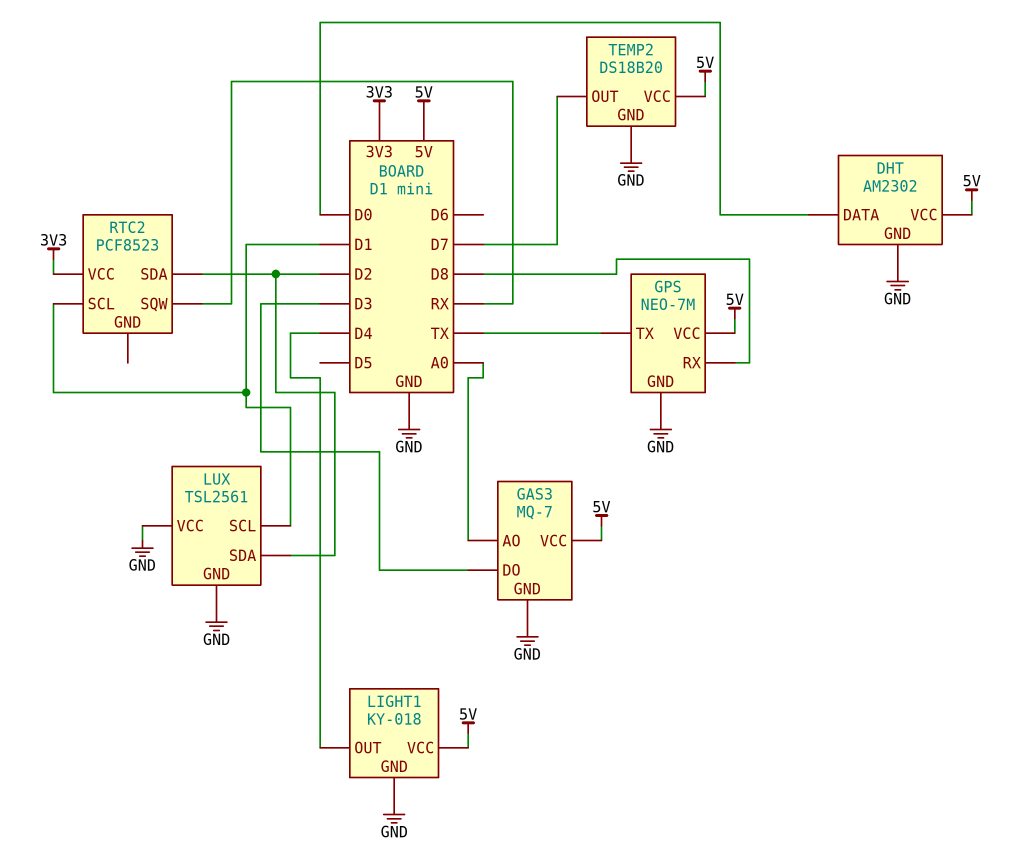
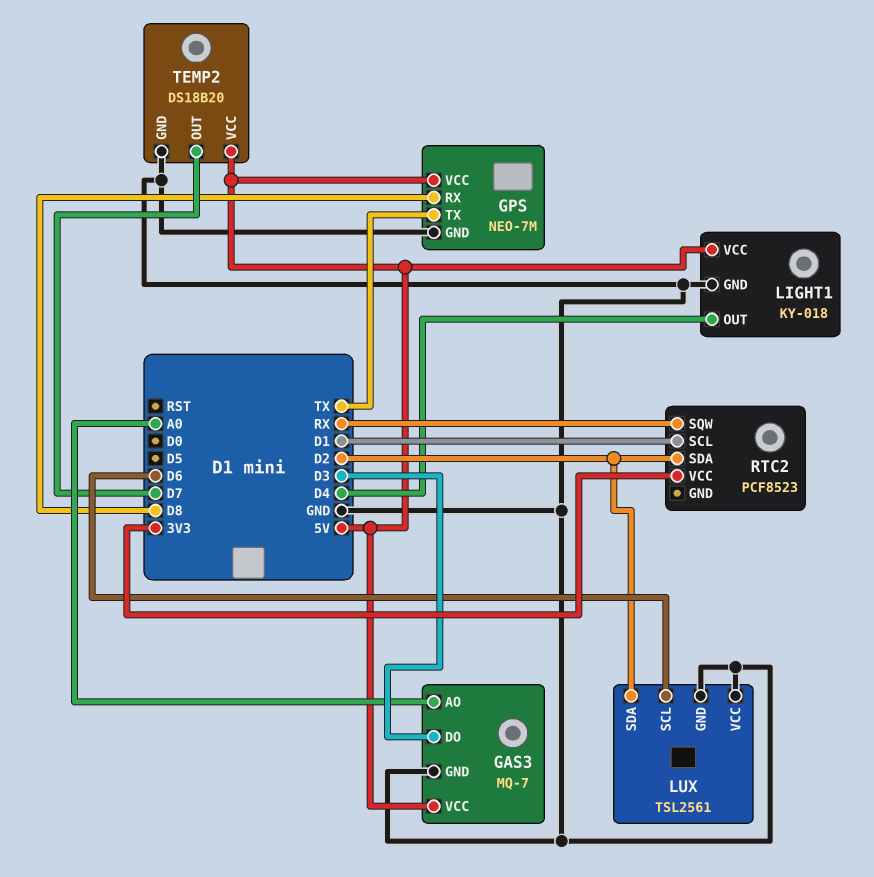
DHT: AM2302 -> none
DHT pin DATA: D0 -> none
DHT pin GND: GND -> none
DHT pin VCC: 5V -> none
LUX pin SCL: D1 -> D6

